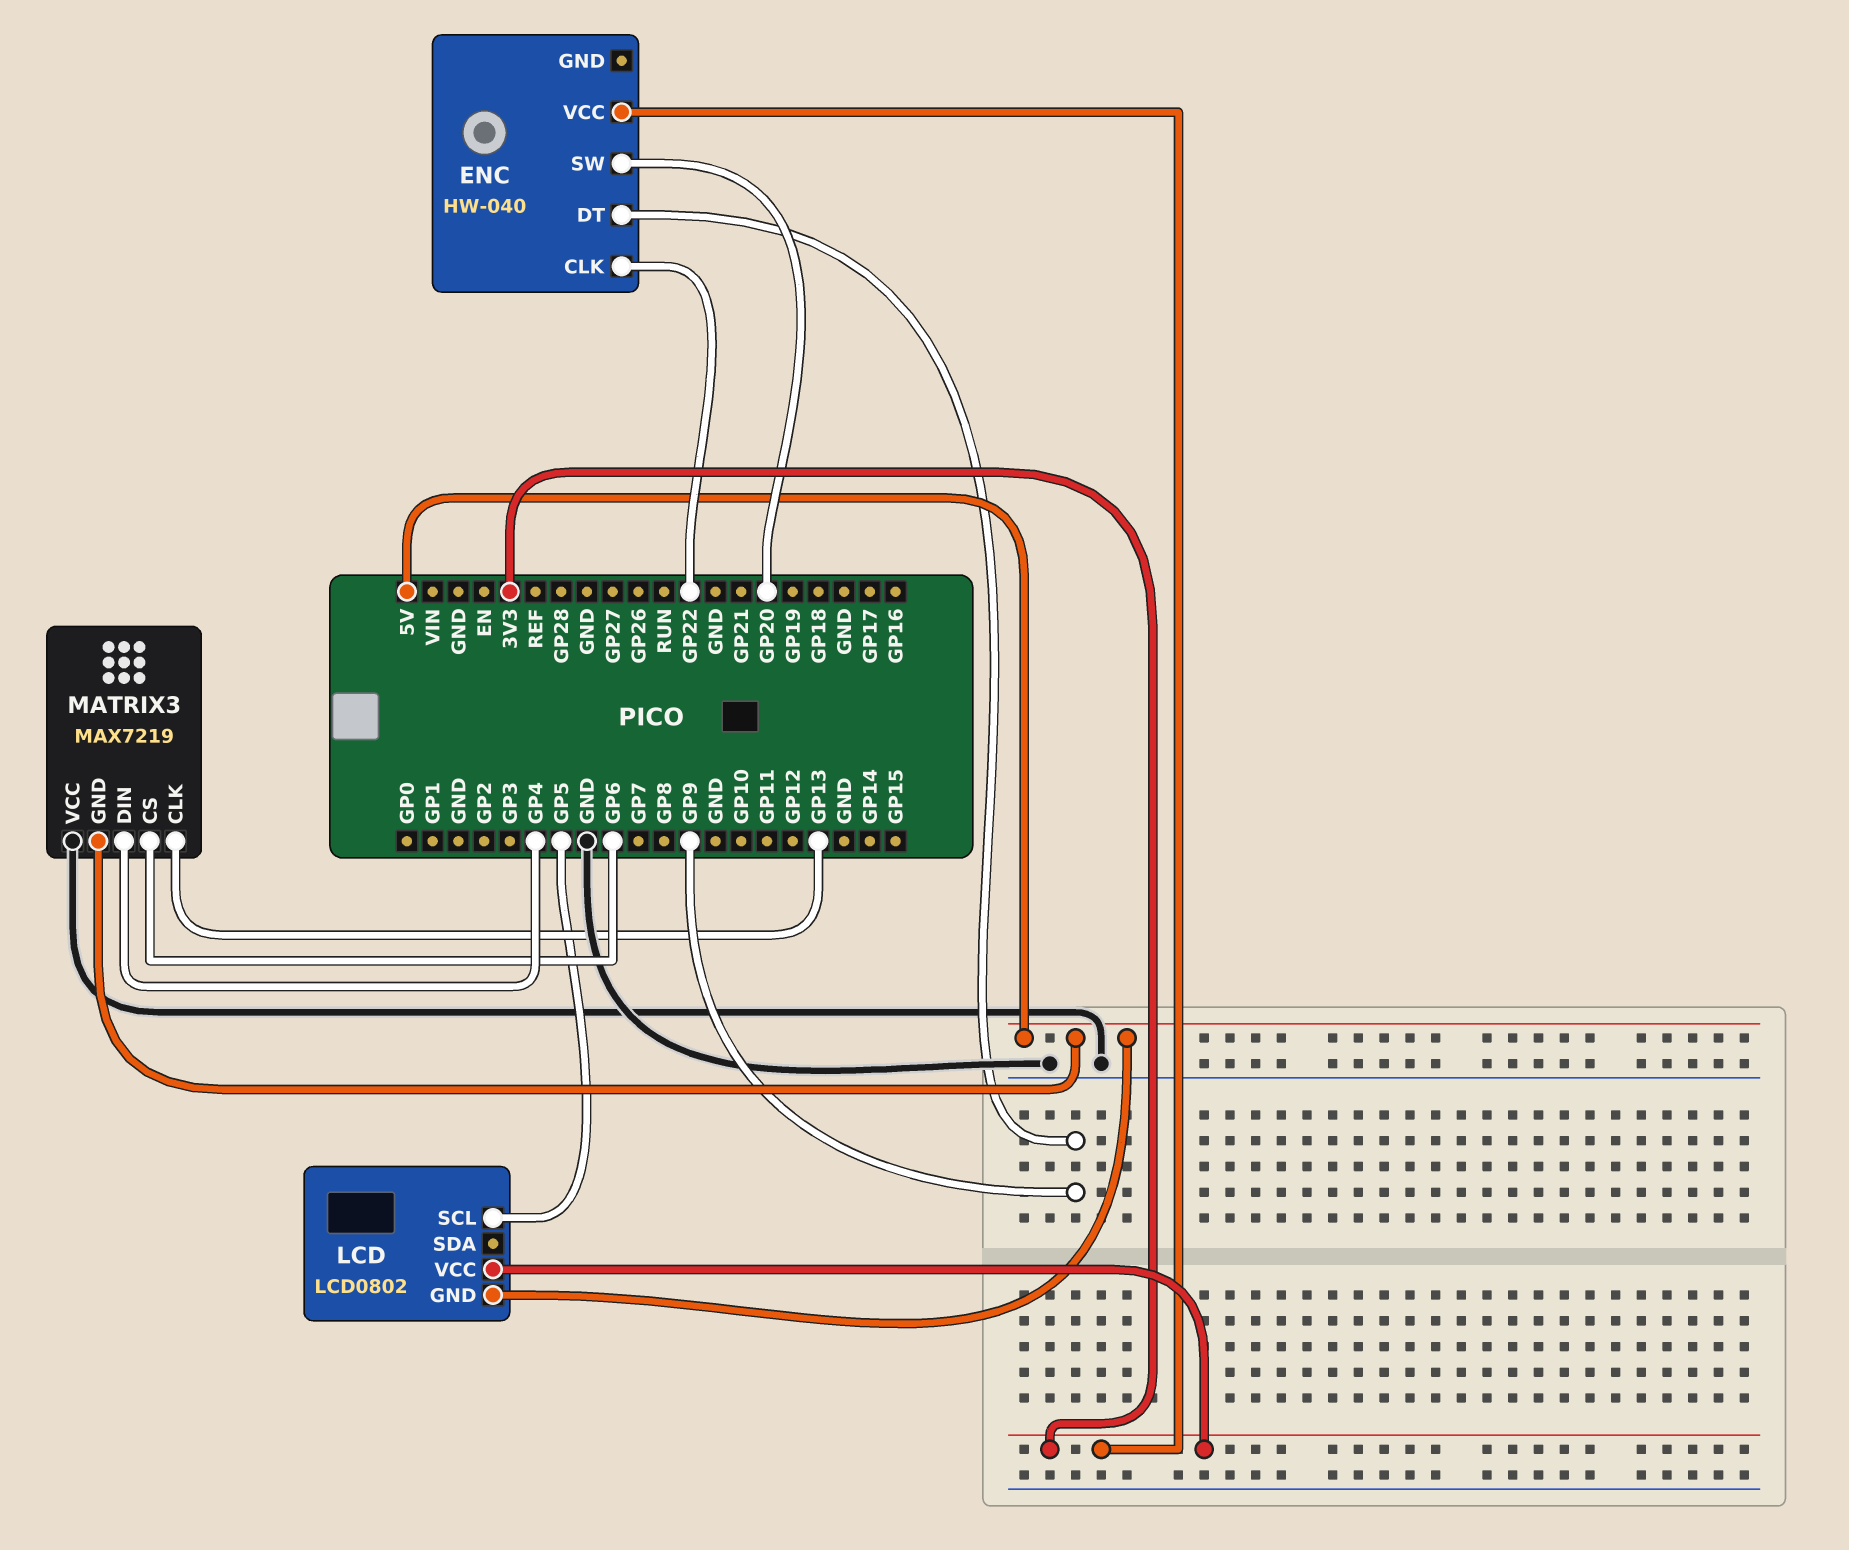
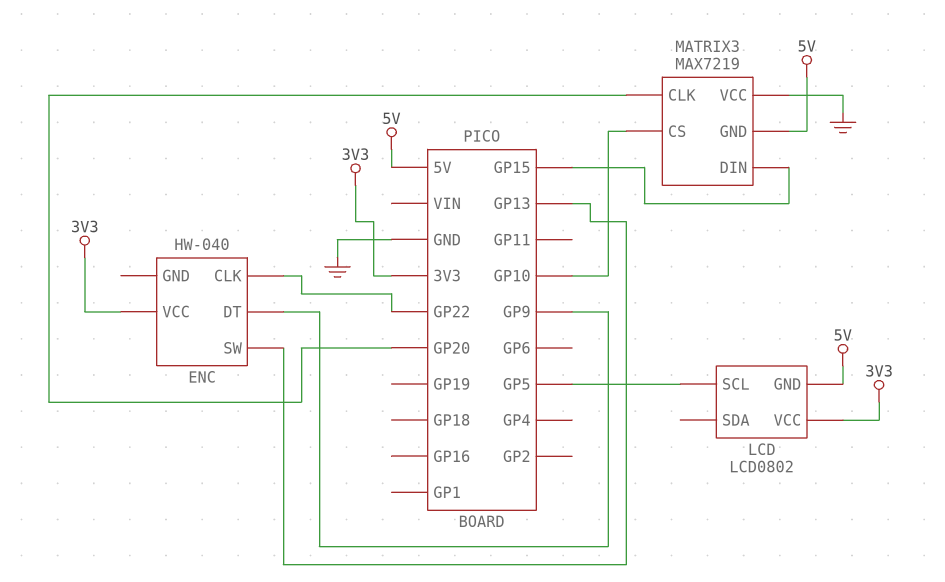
ENC pin SW: GP20 -> GP13
MATRIX3 pin CLK: GP13 -> GP20
MATRIX3 pin CS: GP6 -> GP10
MATRIX3 pin DIN: GP4 -> GP15

